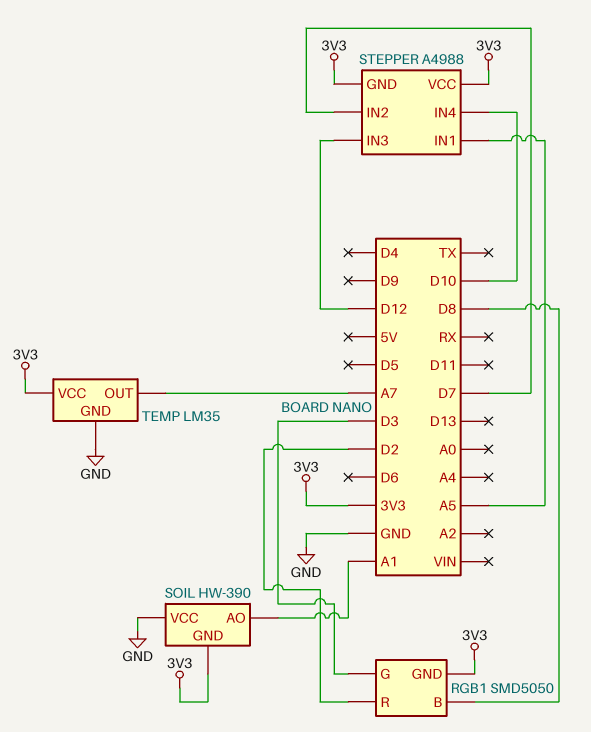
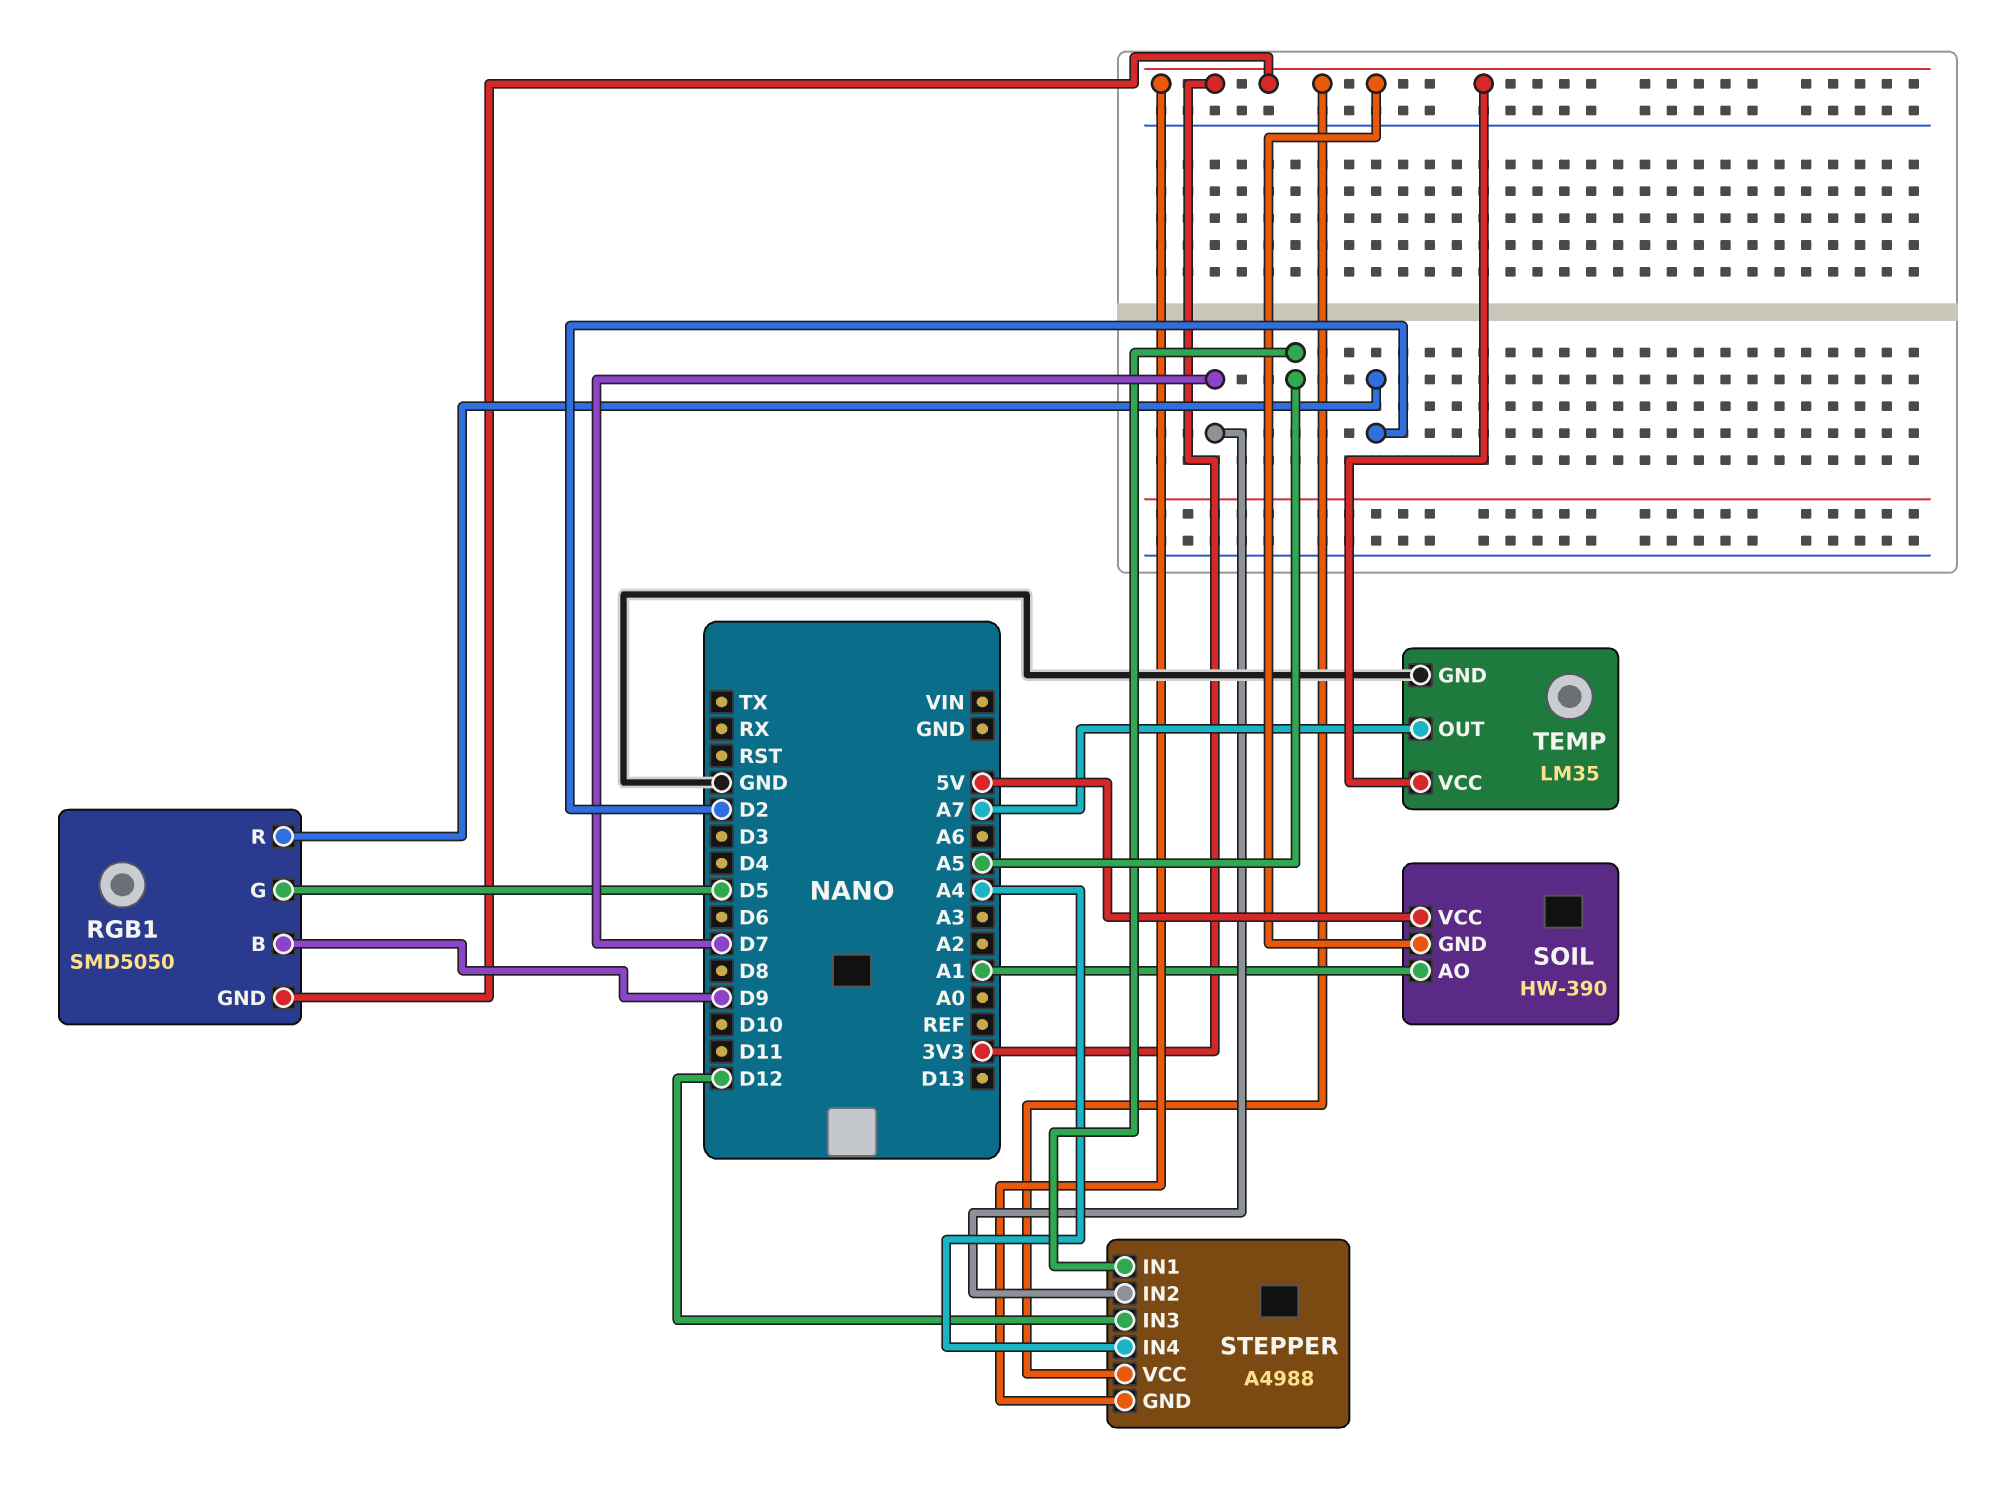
RGB1 pin B: D8 -> D9
RGB1 pin G: D3 -> D5
SOIL pin VCC: GND -> 5V
STEPPER pin IN4: D10 -> A4

